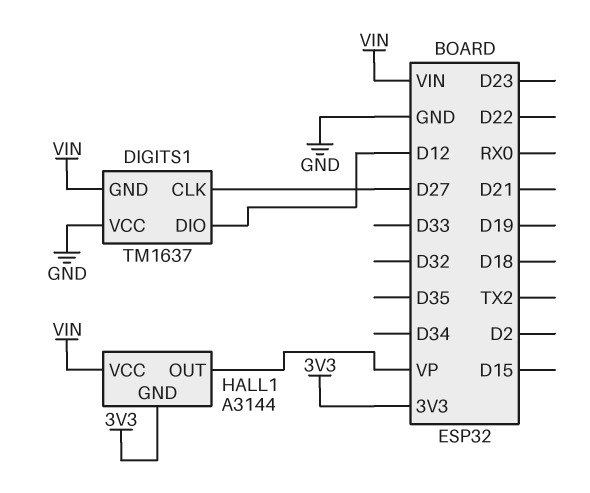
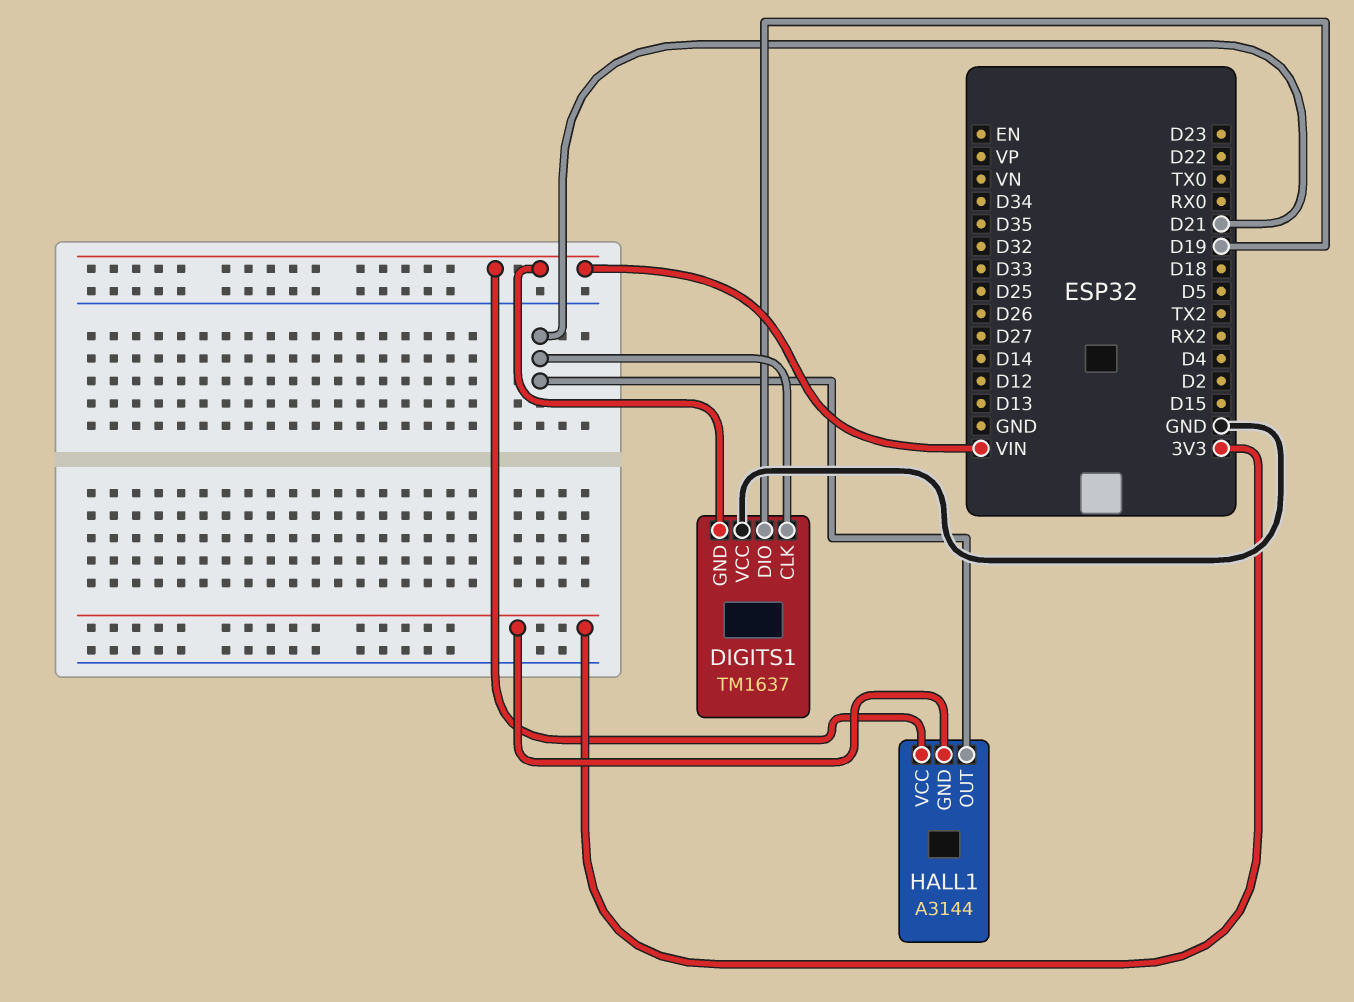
DIGITS1 pin CLK: D27 -> D21
DIGITS1 pin DIO: D12 -> D19
HALL1 pin OUT: VP -> D21

